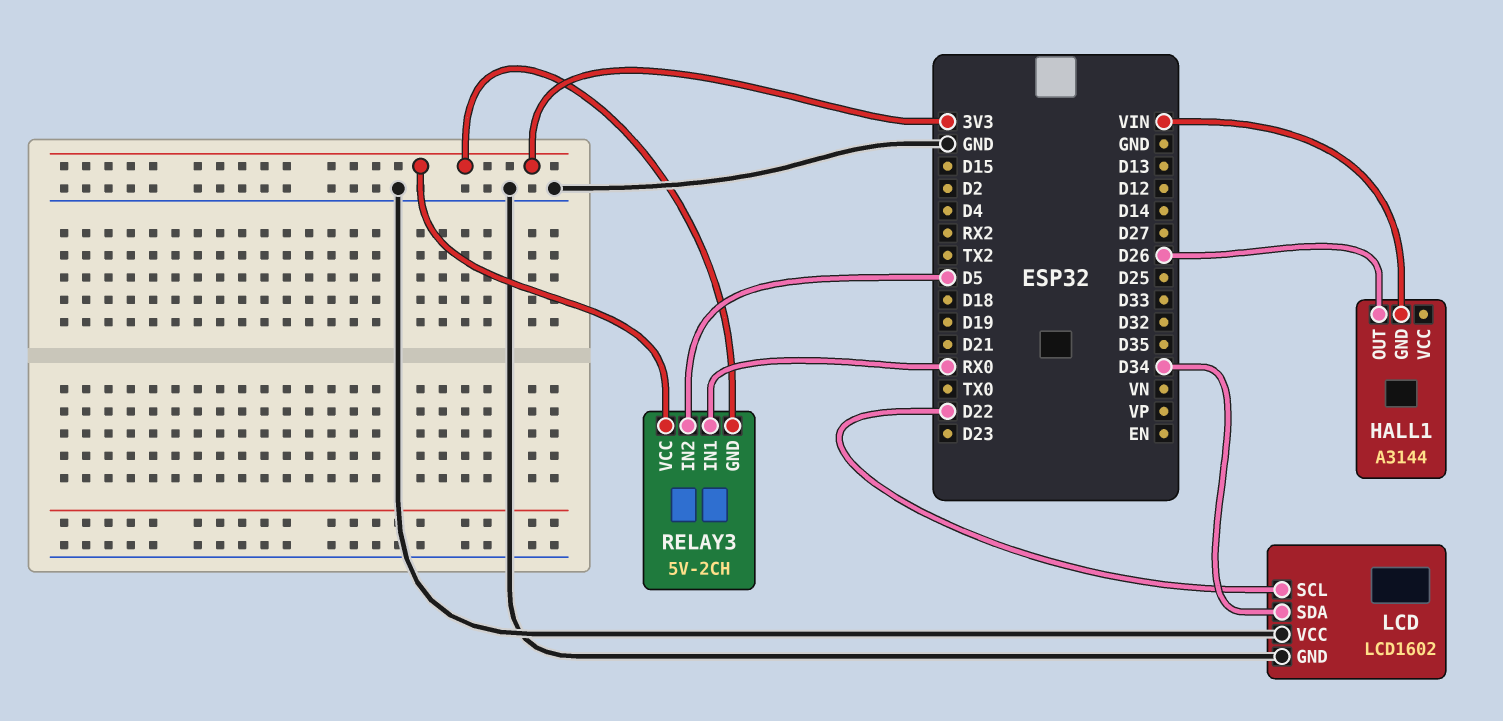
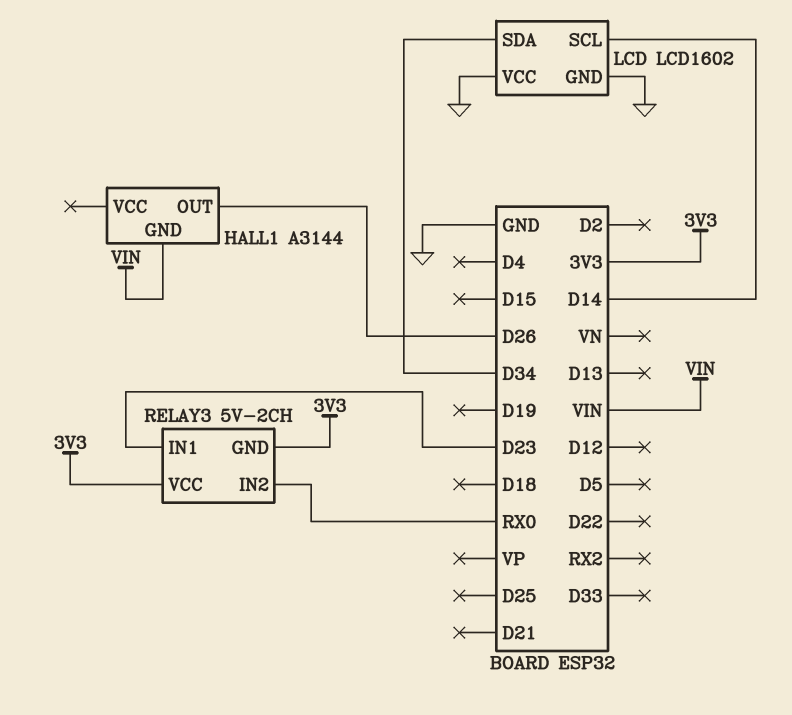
LCD pin SCL: D22 -> D14
RELAY3 pin IN1: RX0 -> D23
RELAY3 pin IN2: D5 -> RX0

